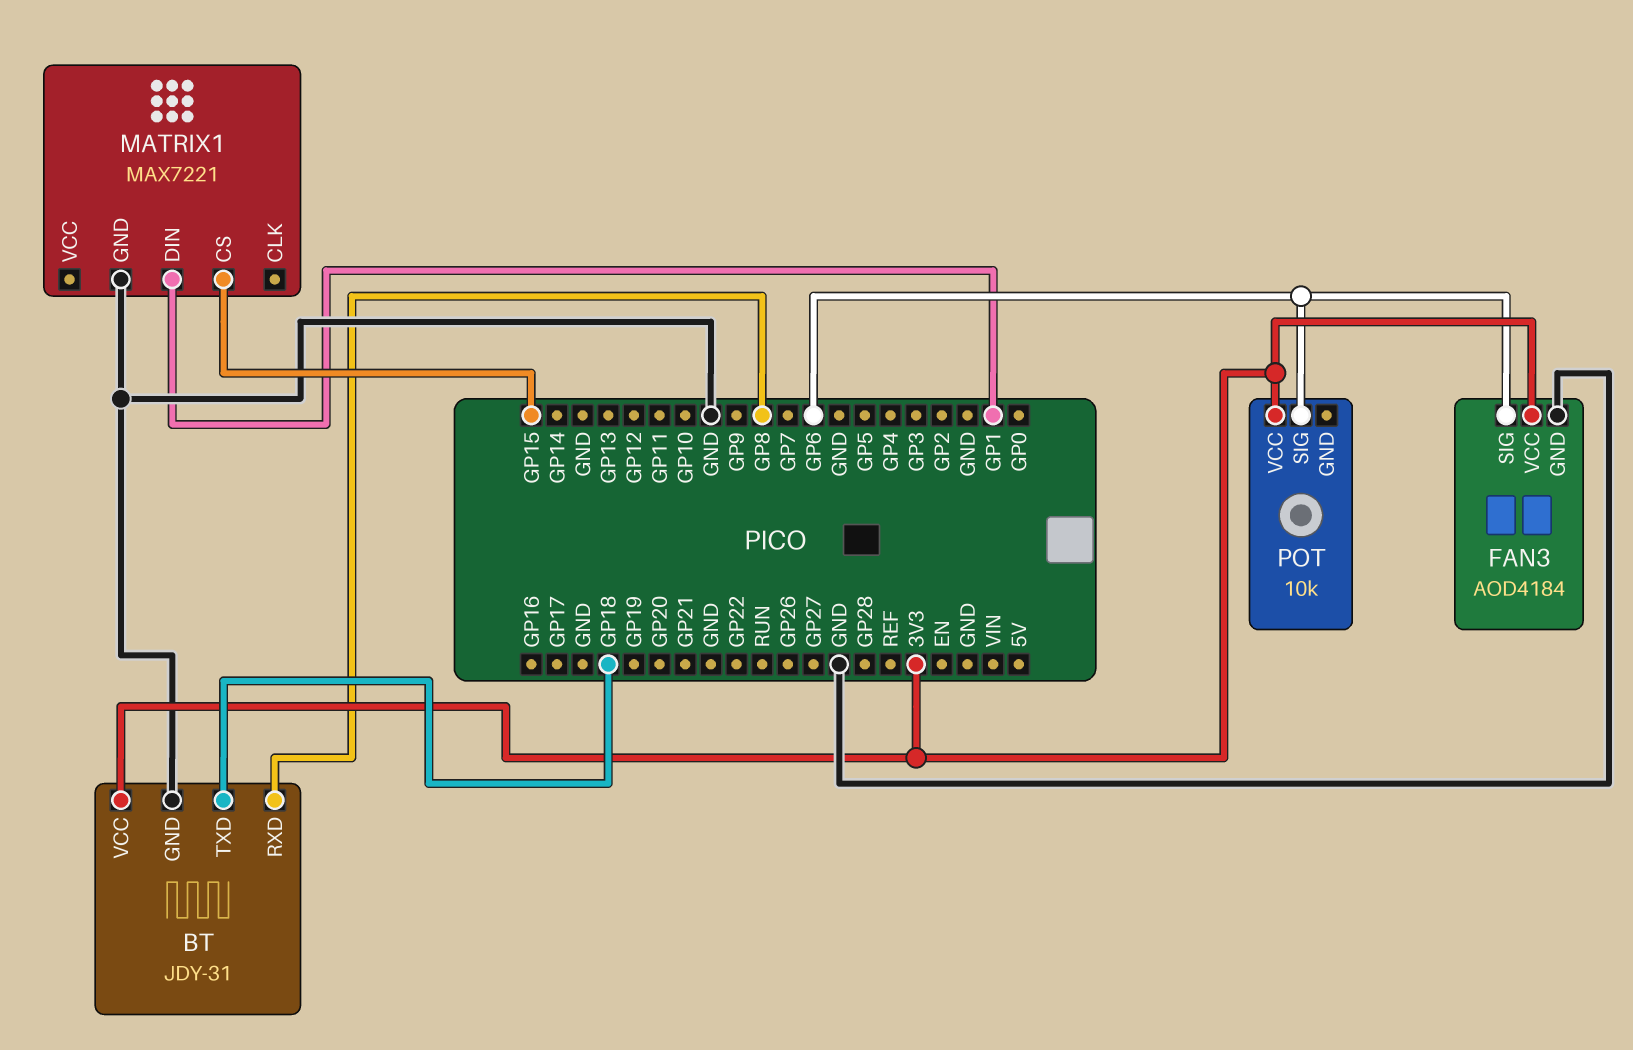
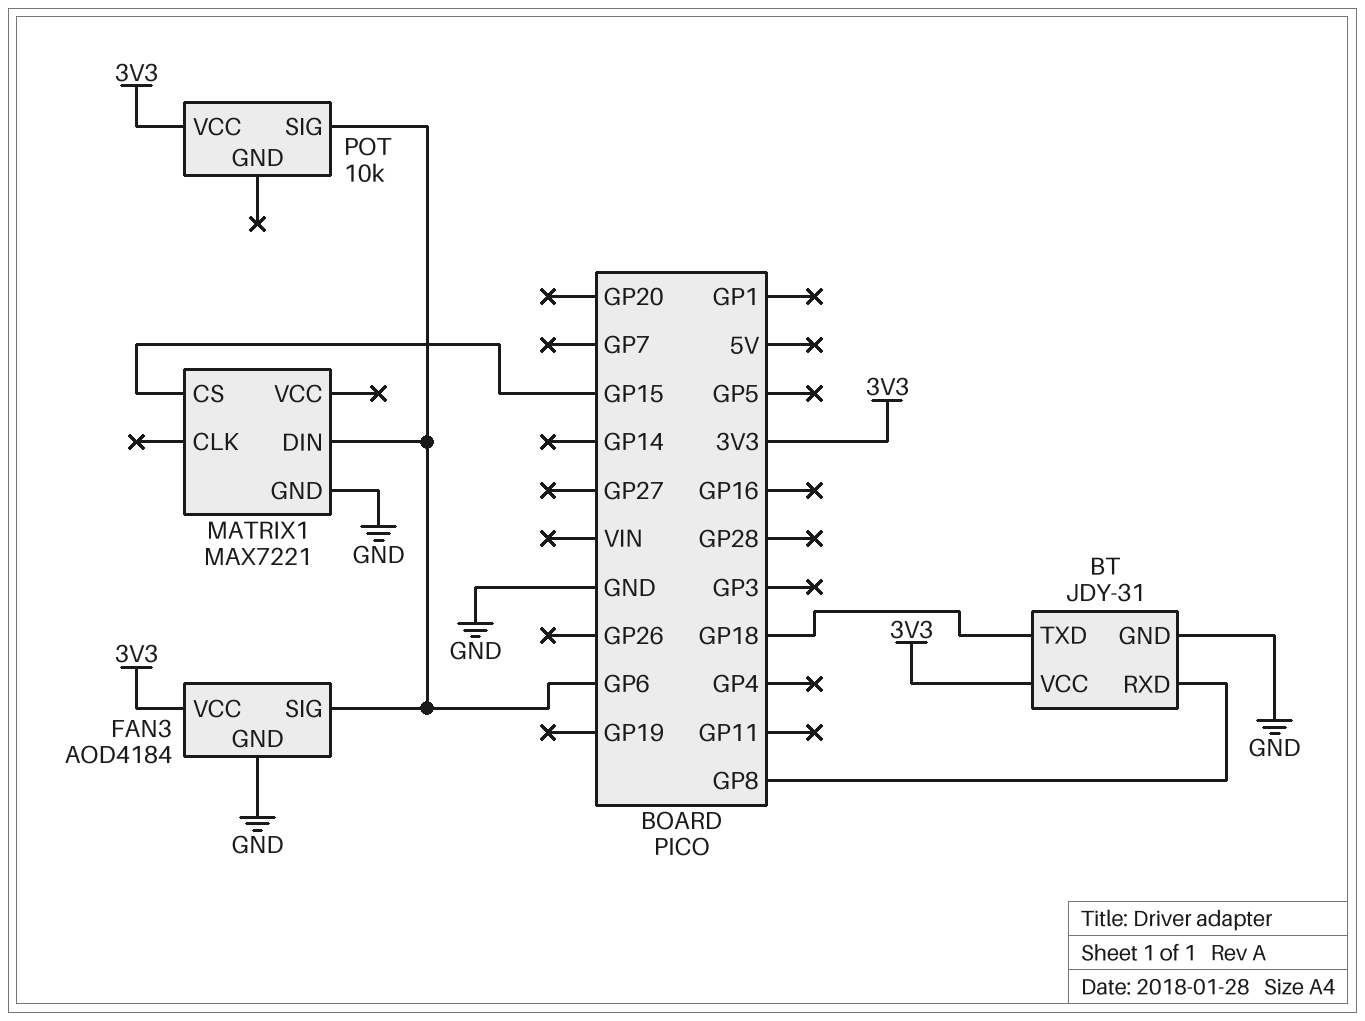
MATRIX1 pin DIN: GP1 -> GP6

